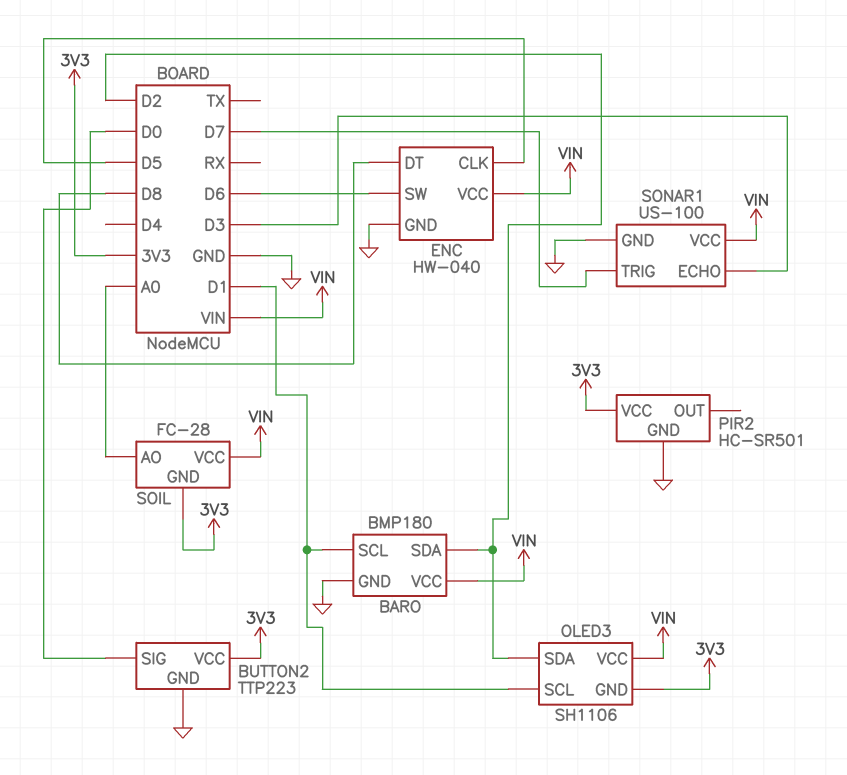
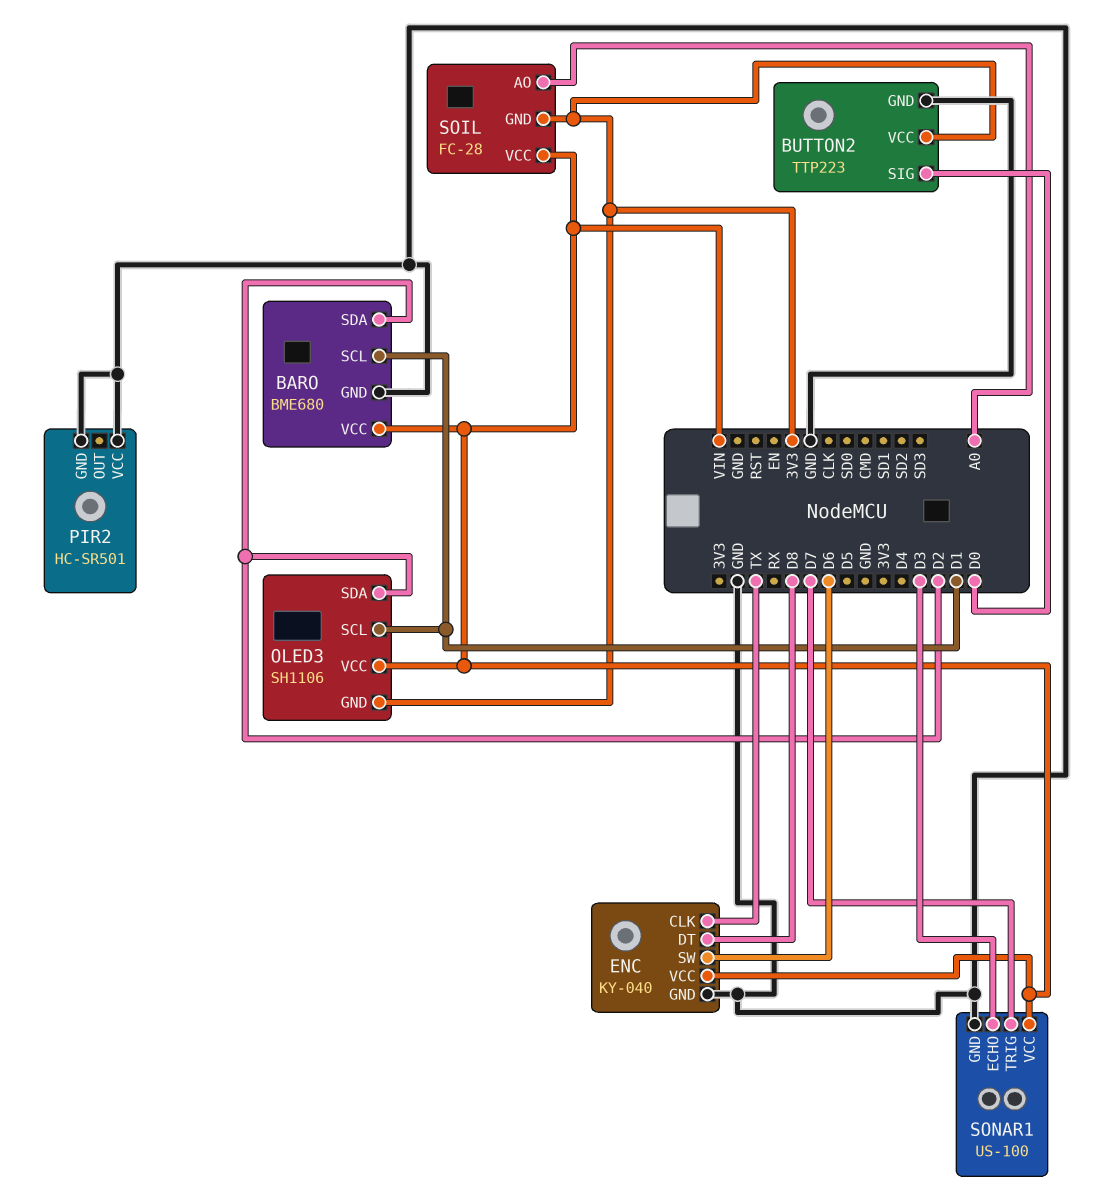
BARO: BMP180 -> BME680
ENC: HW-040 -> KY-040
ENC pin CLK: D5 -> TX
PIR2 pin VCC: 3V3 -> GND

